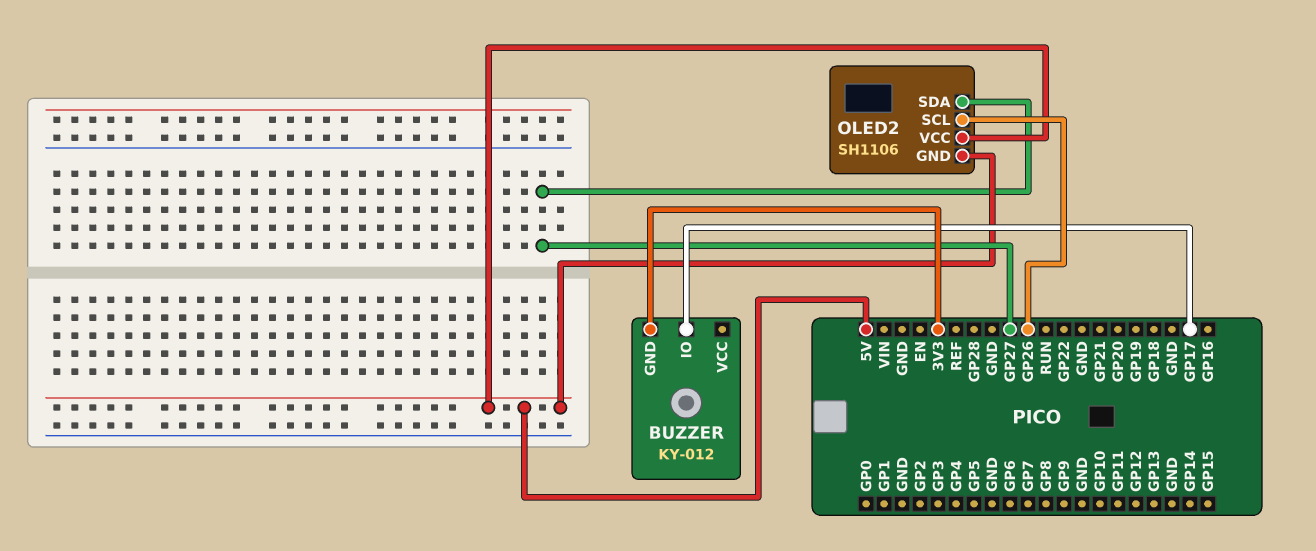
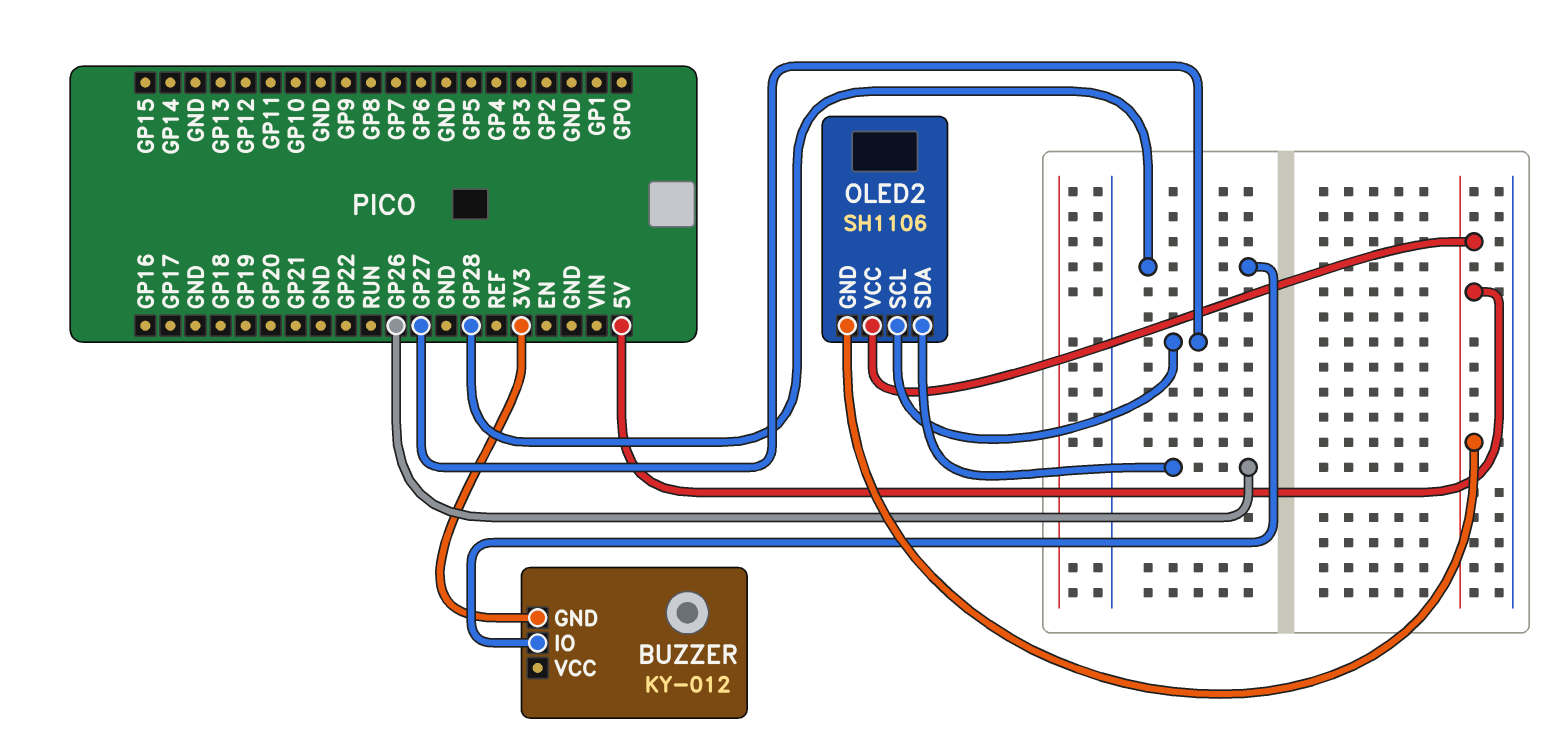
BUZZER pin IO: GP17 -> GP28
OLED2 pin SCL: GP26 -> GP27
OLED2 pin SDA: GP27 -> GP26

